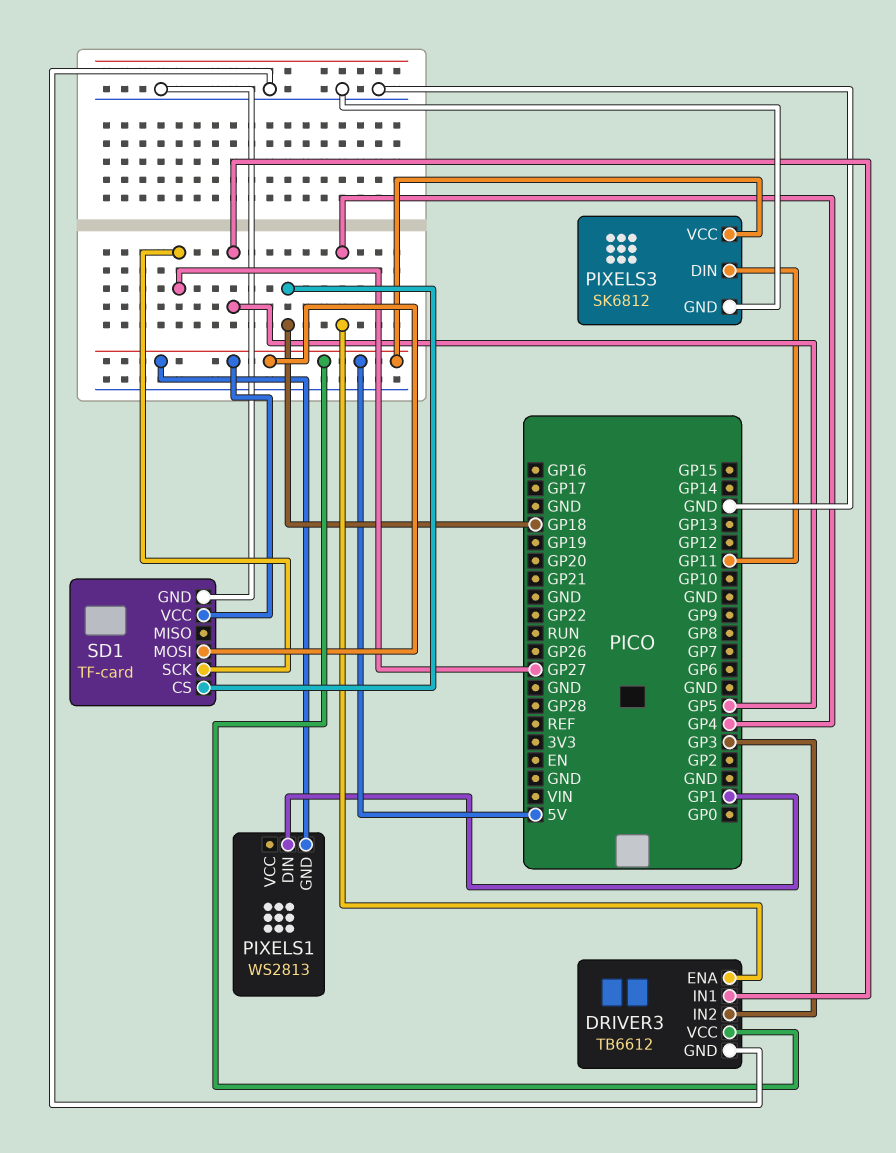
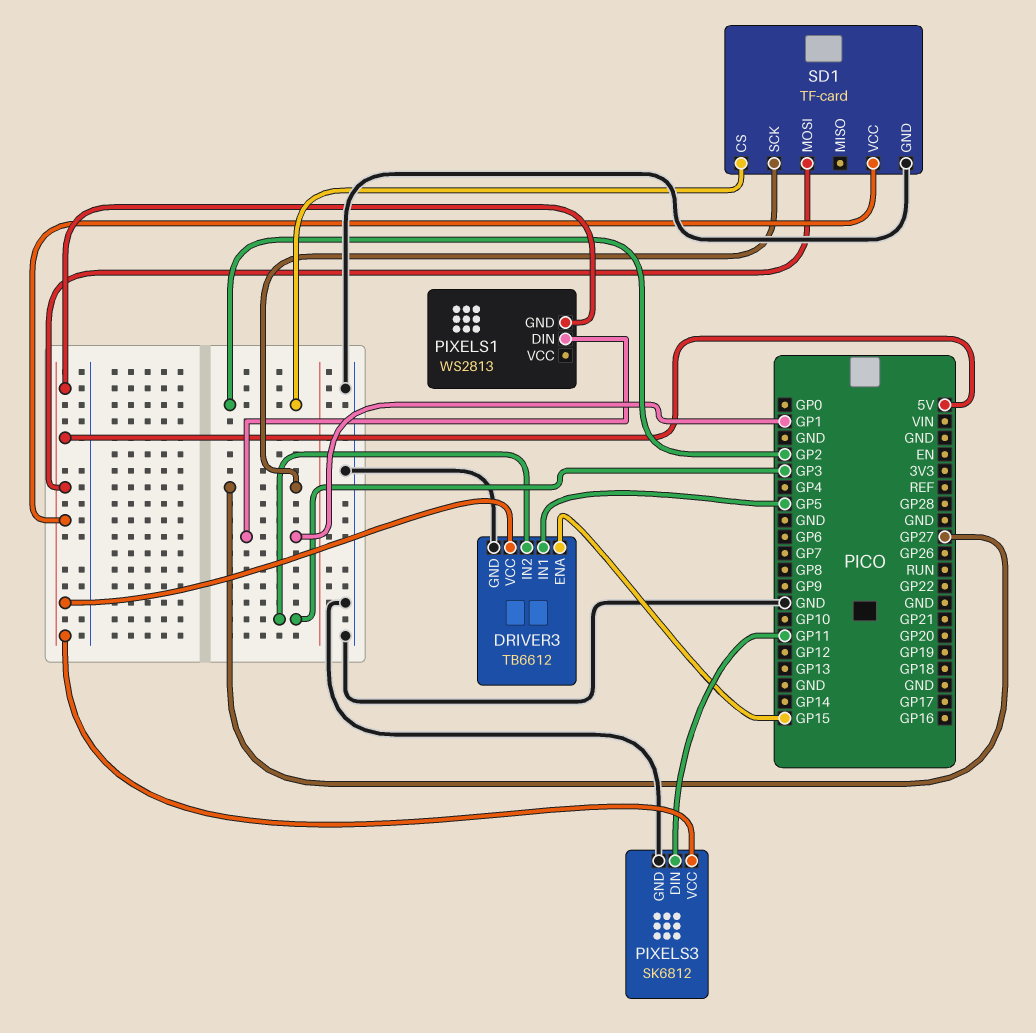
DRIVER3 pin ENA: GP4 -> GP15
SD1 pin CS: GP18 -> GP2

